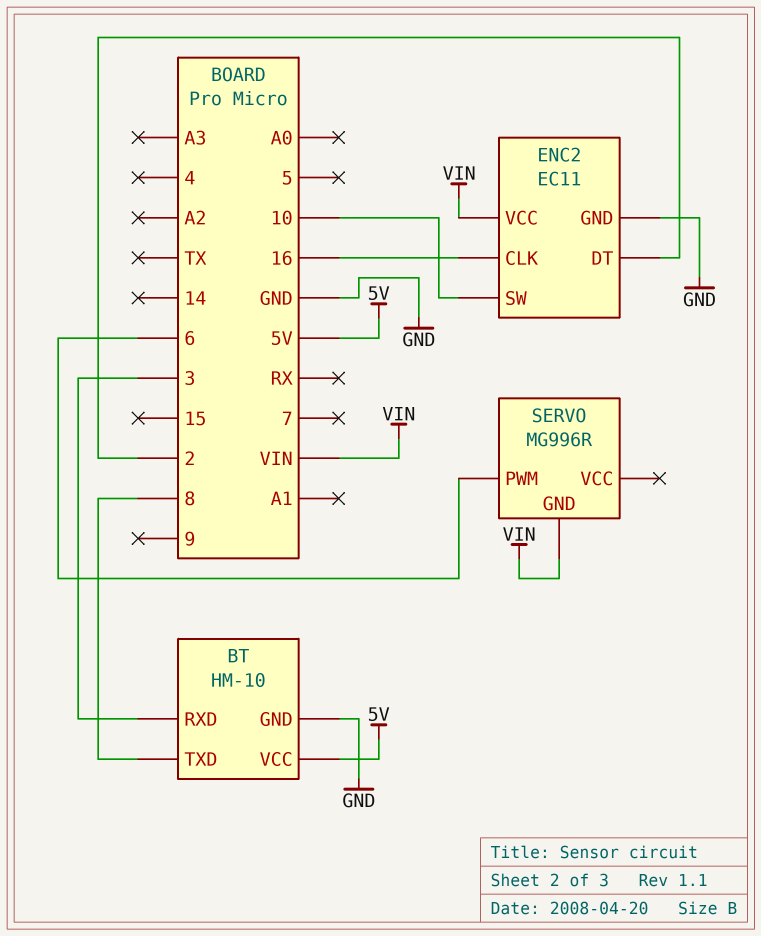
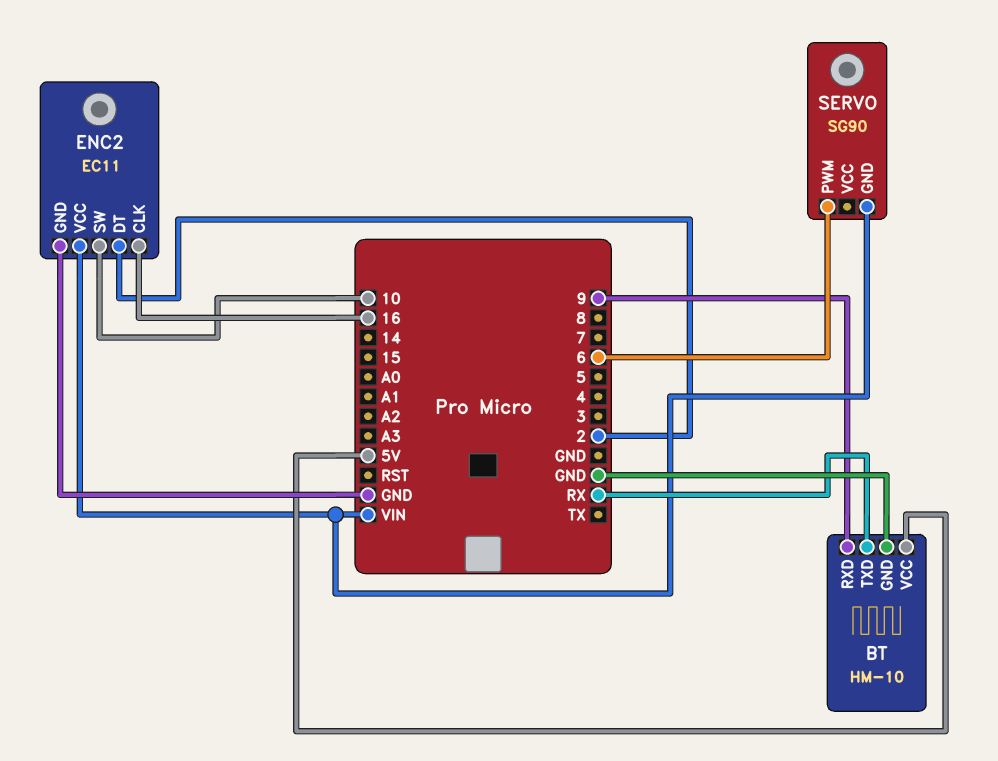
BT pin RXD: 3 -> 9
BT pin TXD: 8 -> RX
SERVO: MG996R -> SG90

